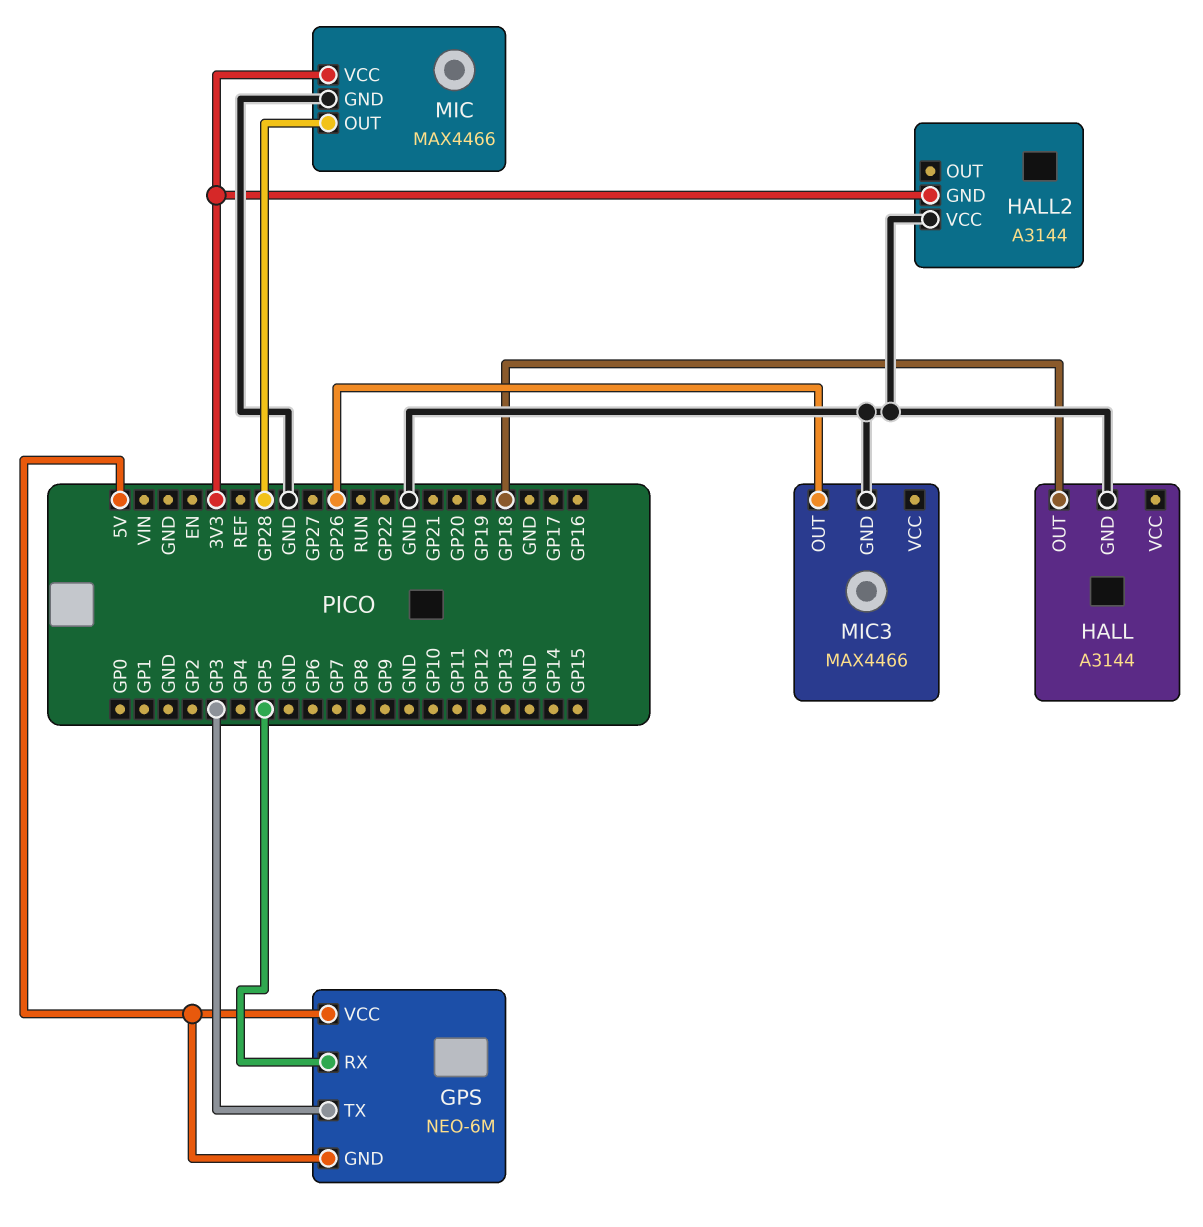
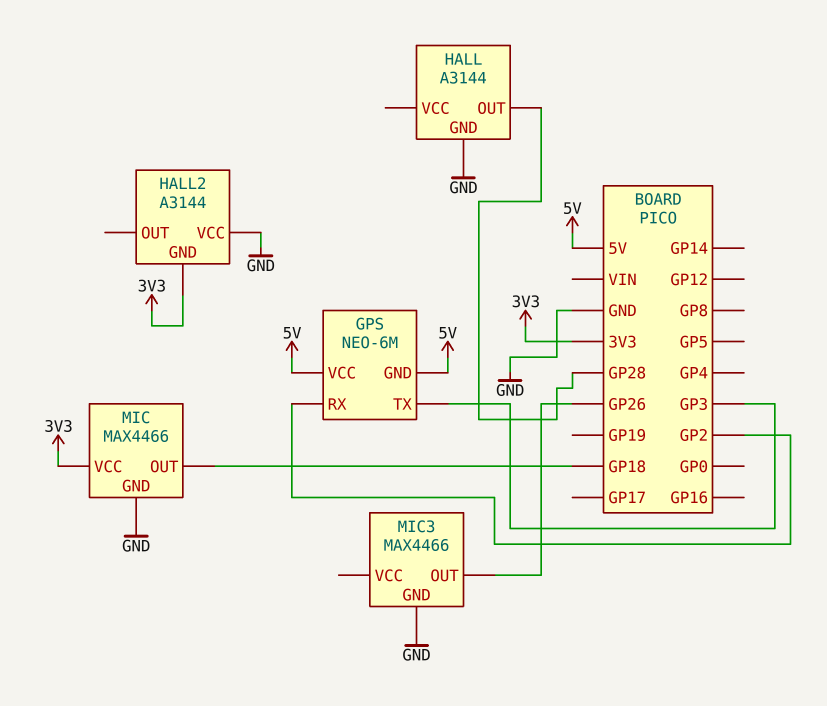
GPS pin RX: GP5 -> GP2
HALL pin OUT: GP18 -> GP28
MIC pin OUT: GP28 -> GP18

